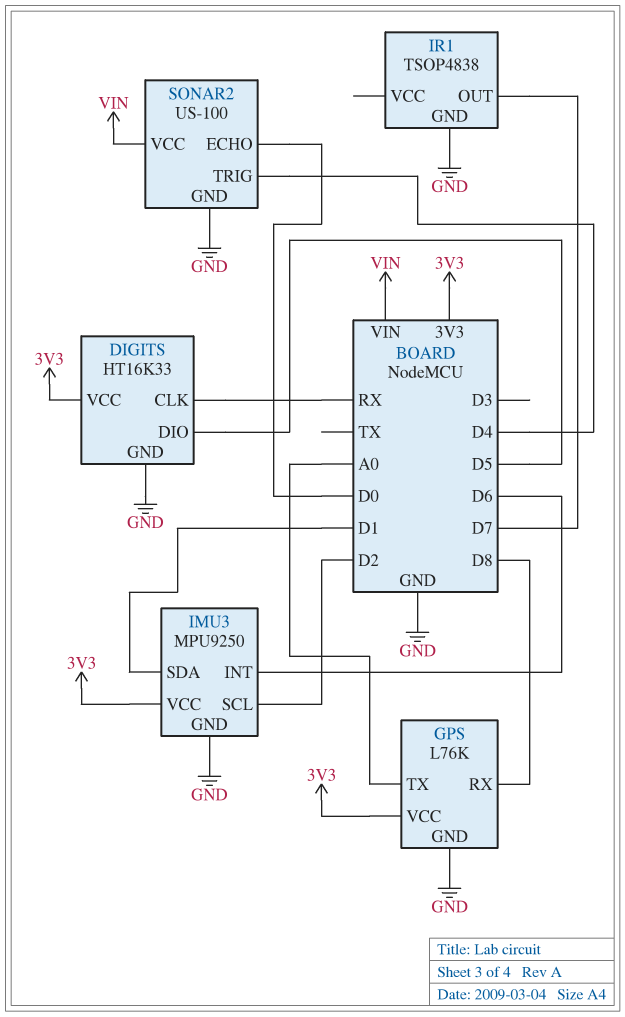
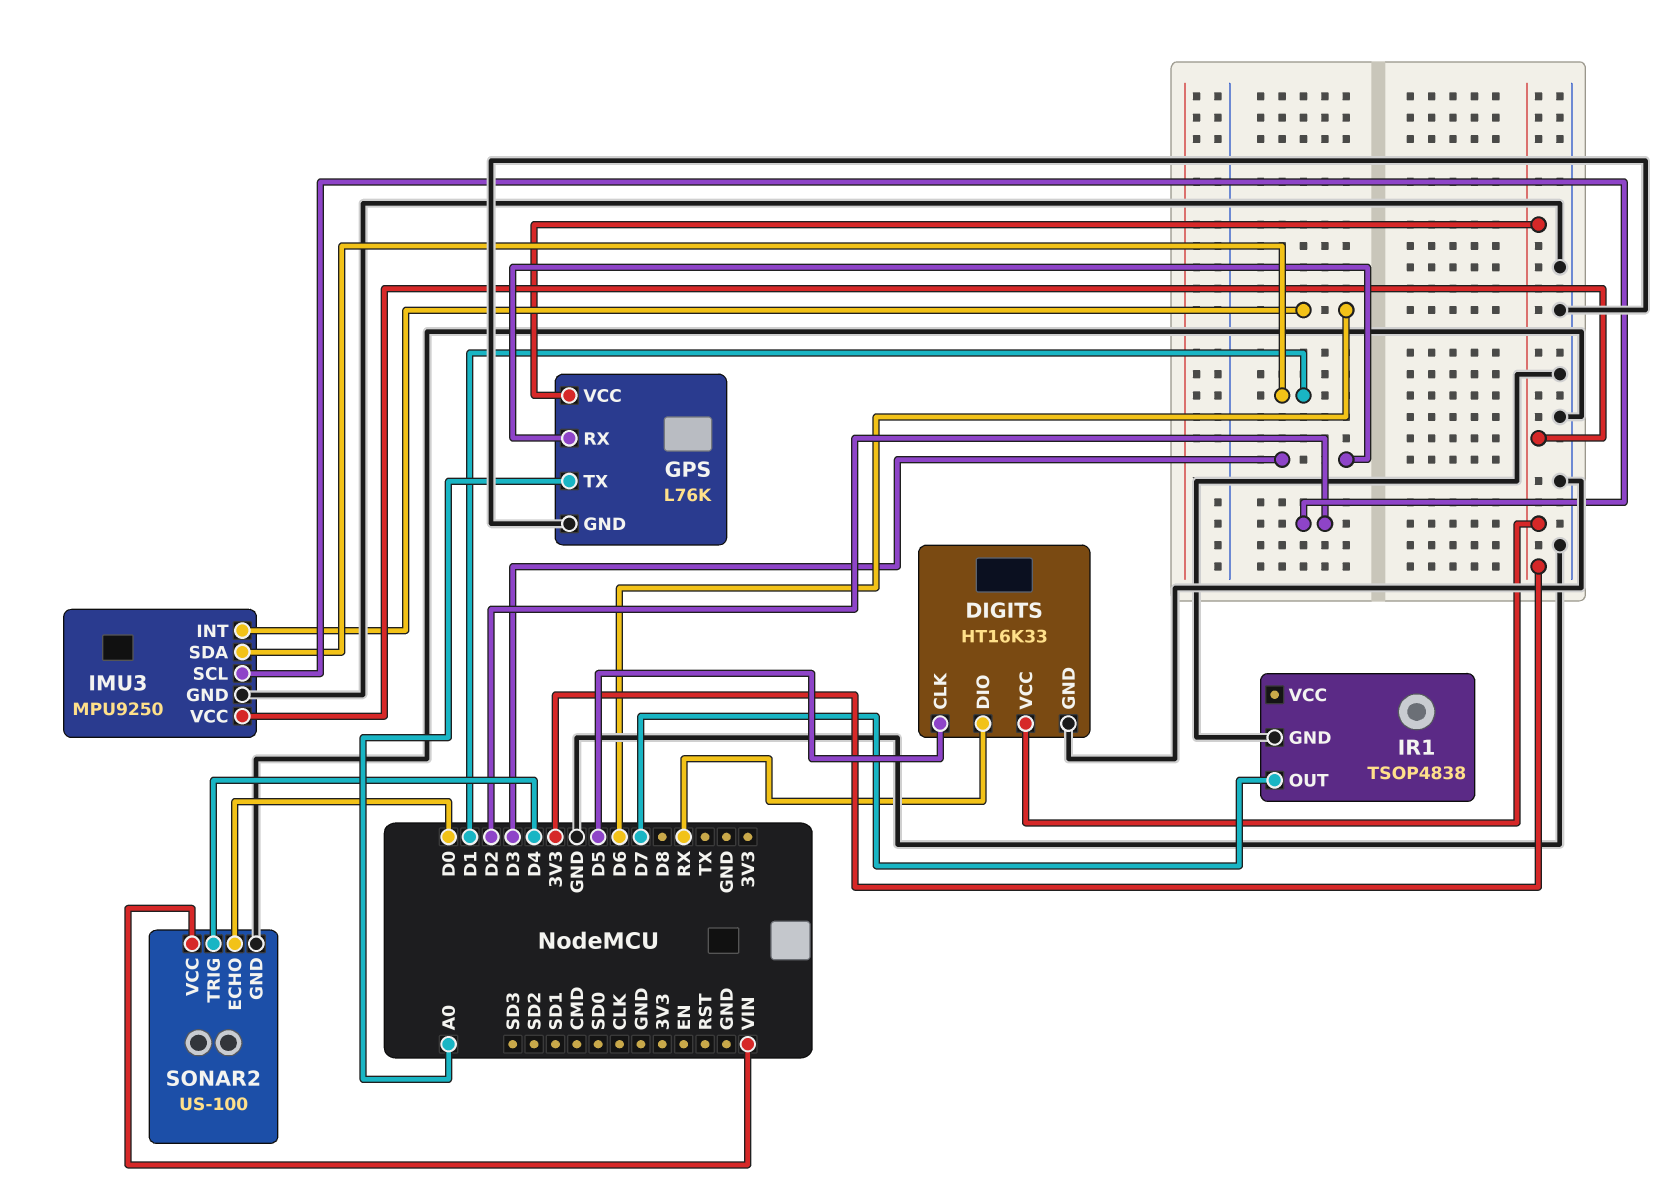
DIGITS pin CLK: RX -> D5
DIGITS pin DIO: D5 -> RX
GPS pin RX: D8 -> D3

